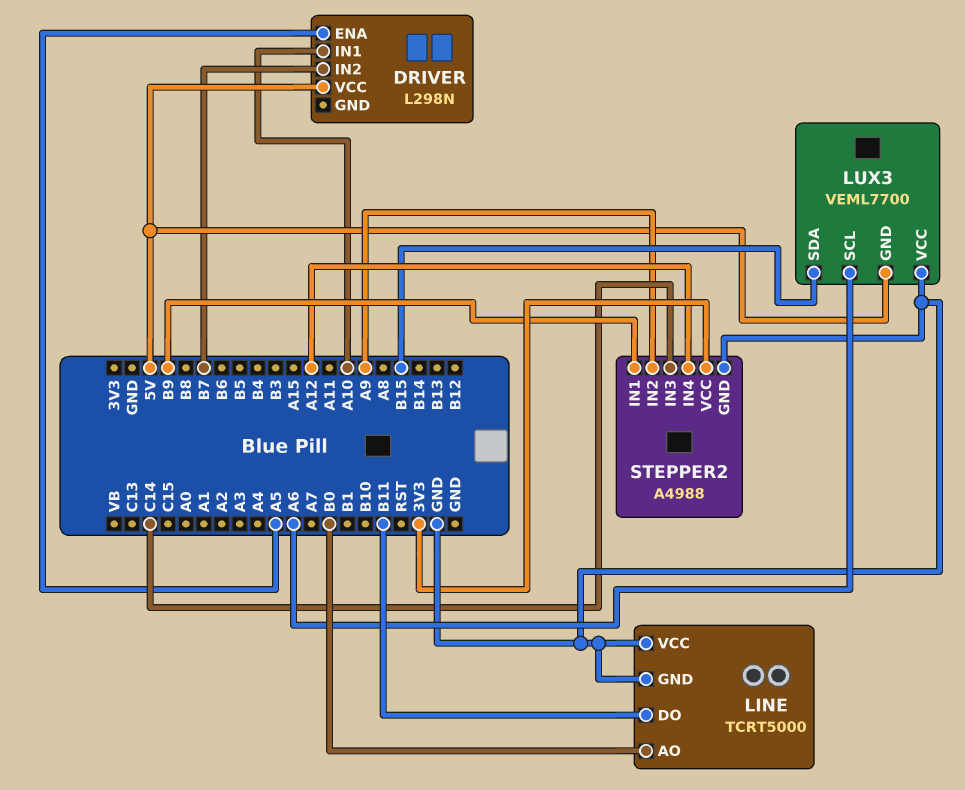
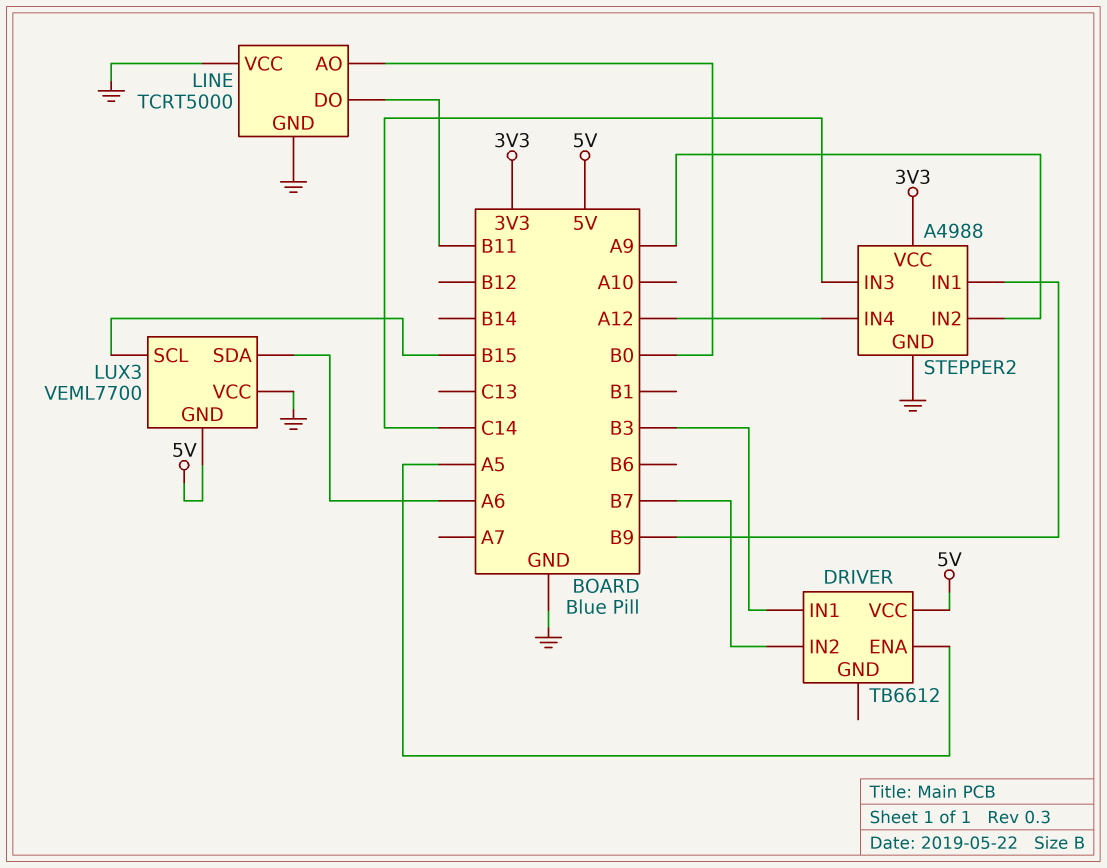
DRIVER: L298N -> TB6612
DRIVER pin IN1: A10 -> B3
LUX3 pin SCL: A6 -> B15
LUX3 pin SDA: B15 -> A6

